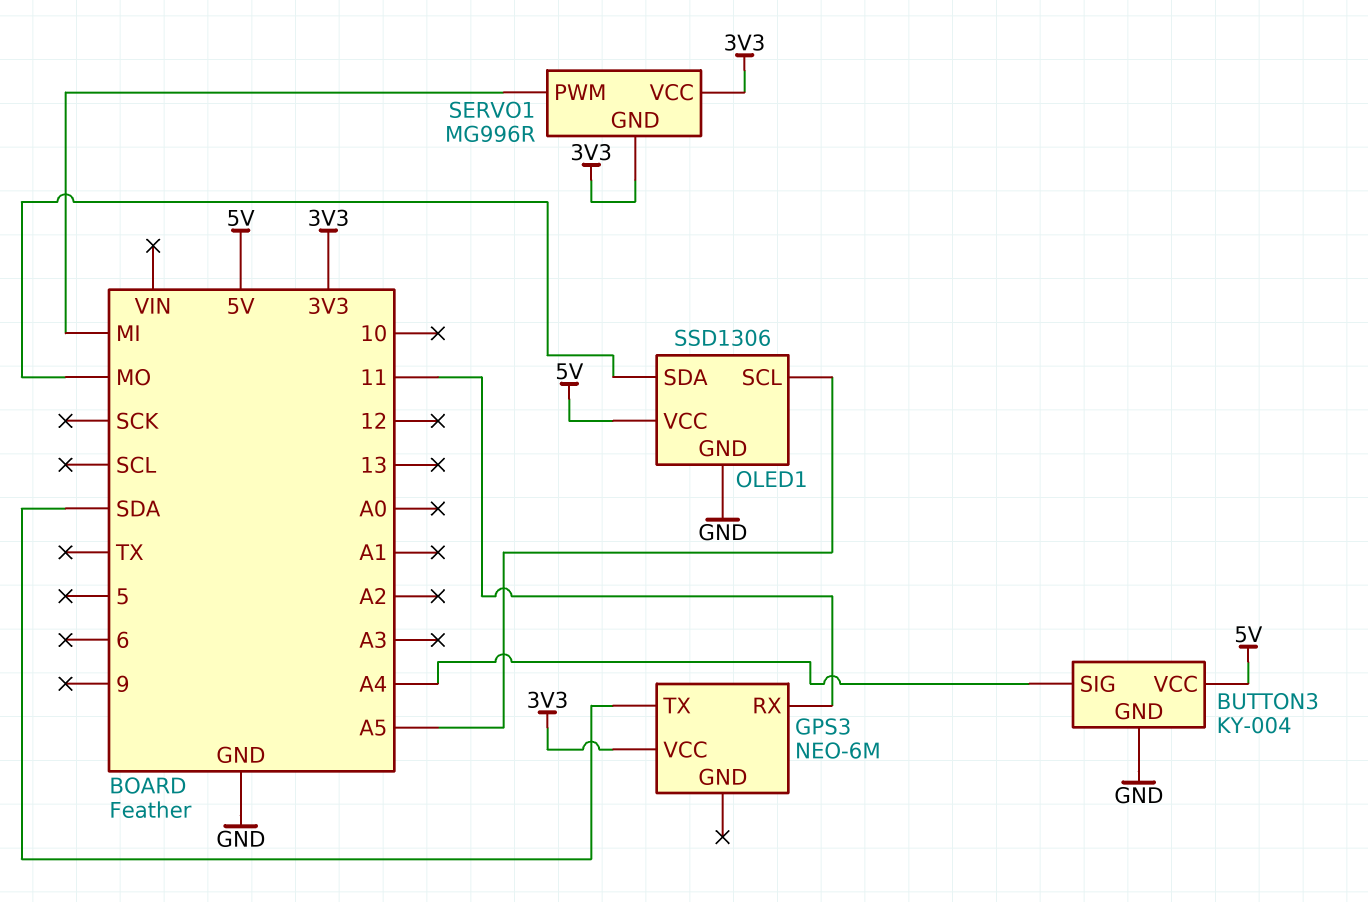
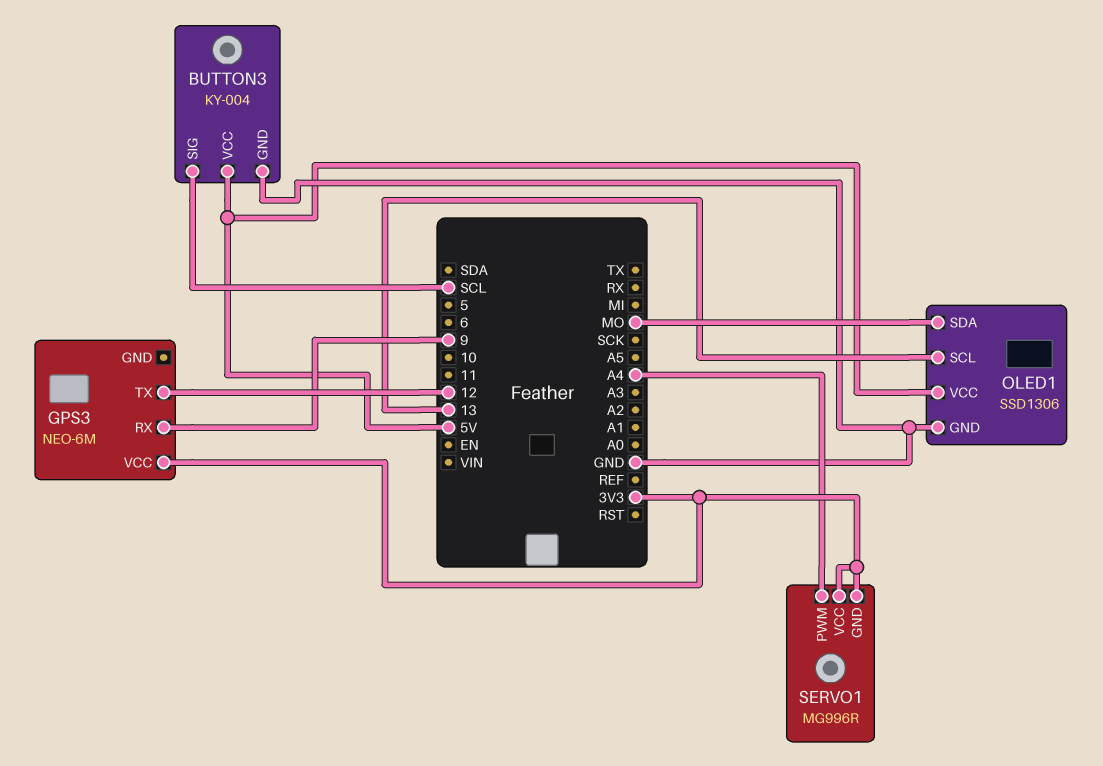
BUTTON3 pin SIG: A4 -> SCL
GPS3 pin RX: 11 -> 9
GPS3 pin TX: SDA -> 12
OLED1 pin SCL: A5 -> 13
SERVO1 pin PWM: MI -> A4

